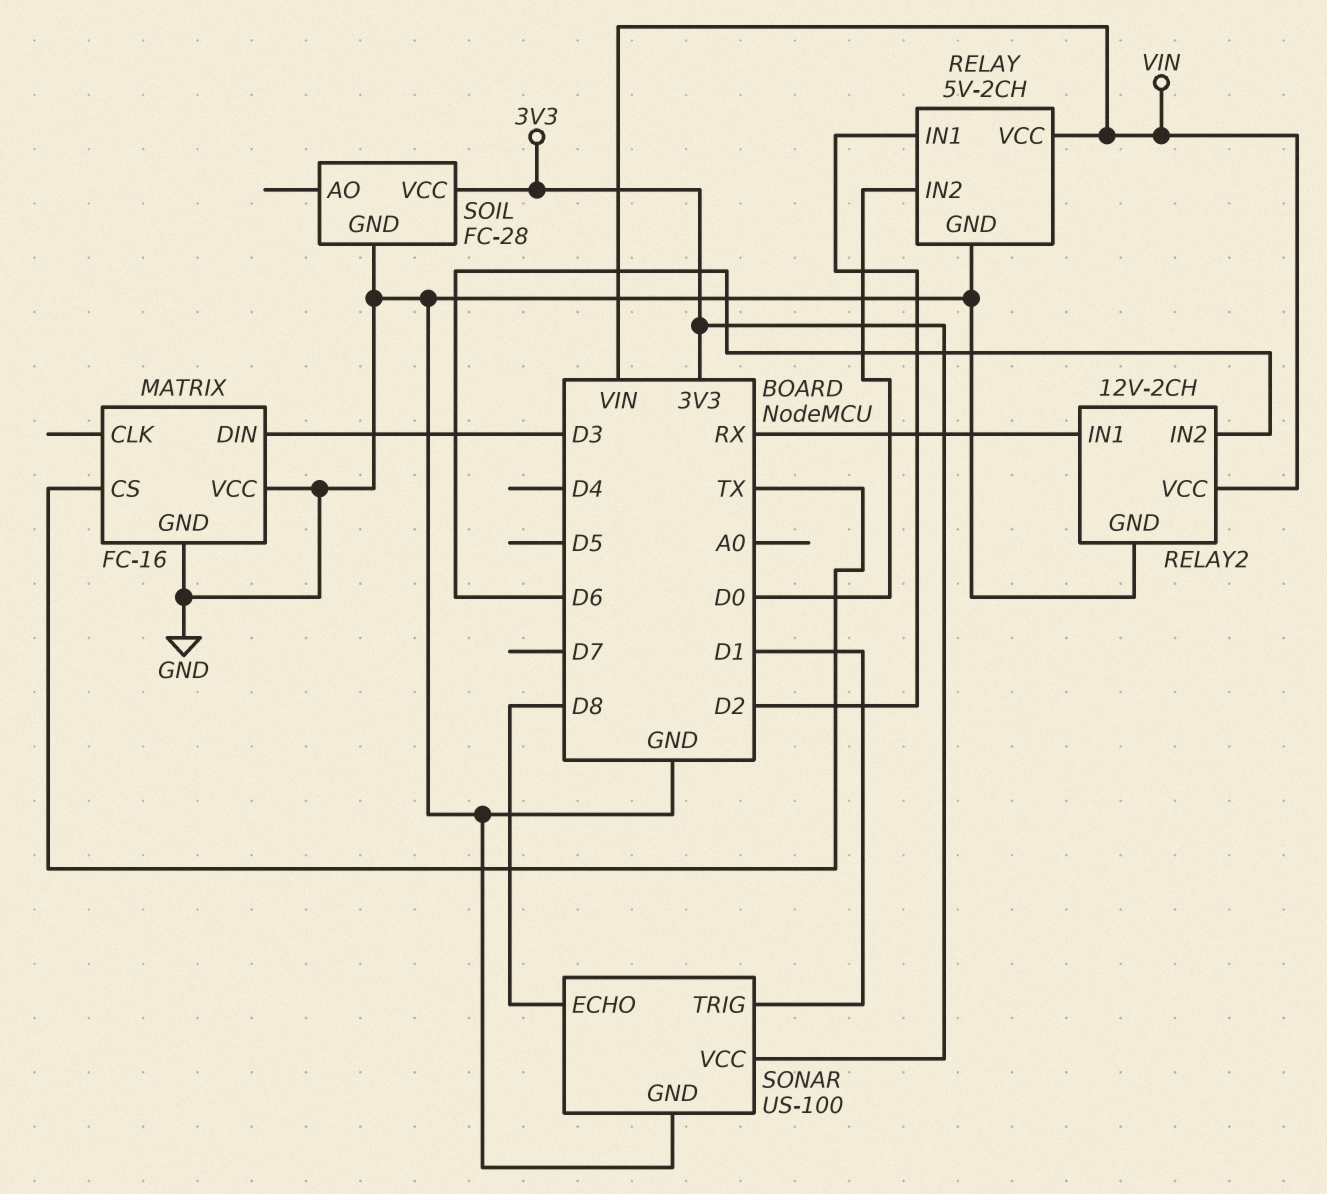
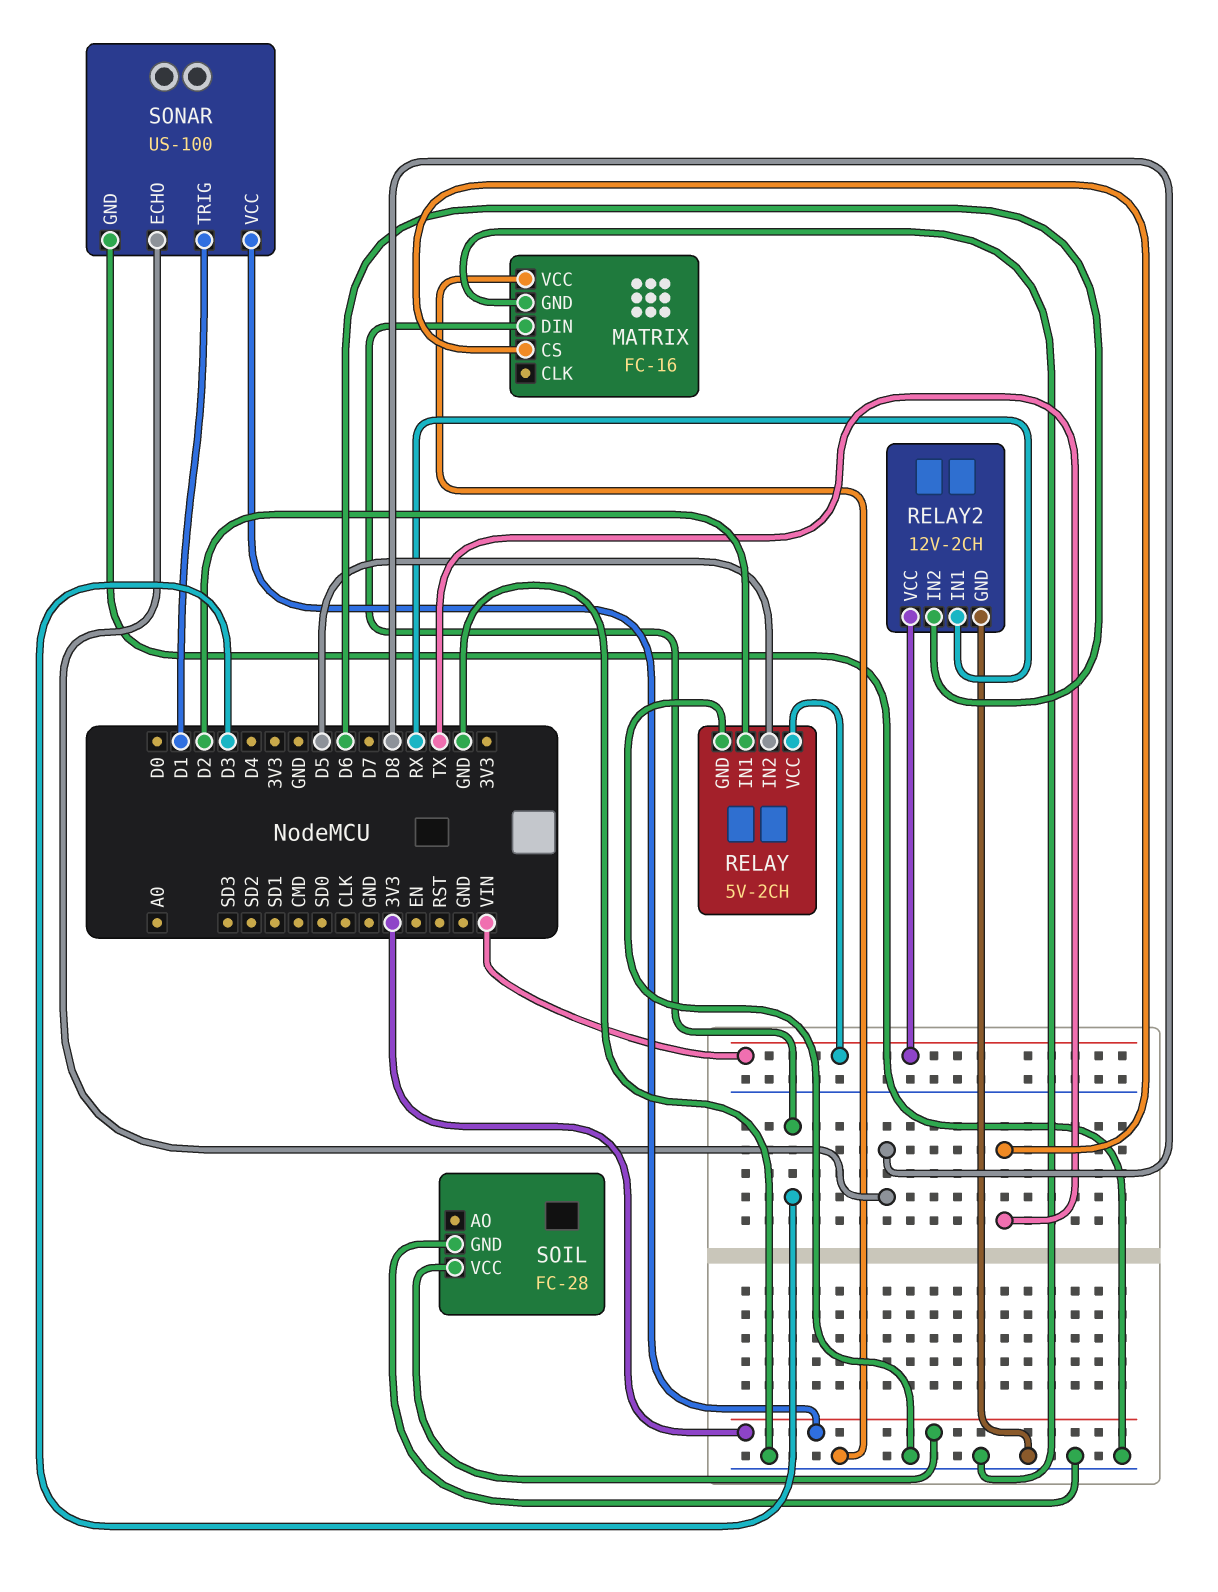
RELAY pin IN2: D0 -> D5

